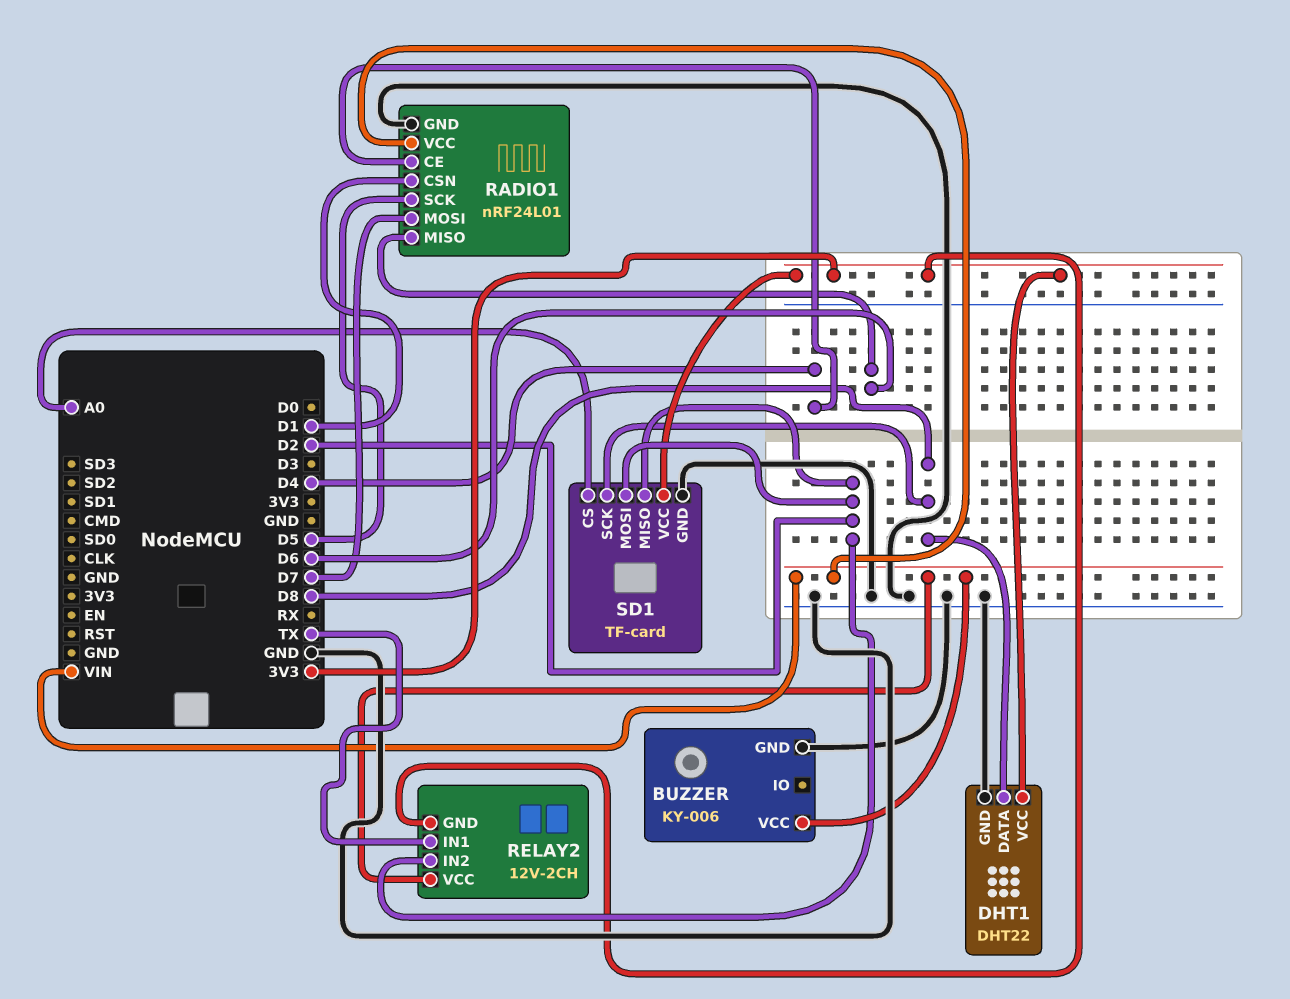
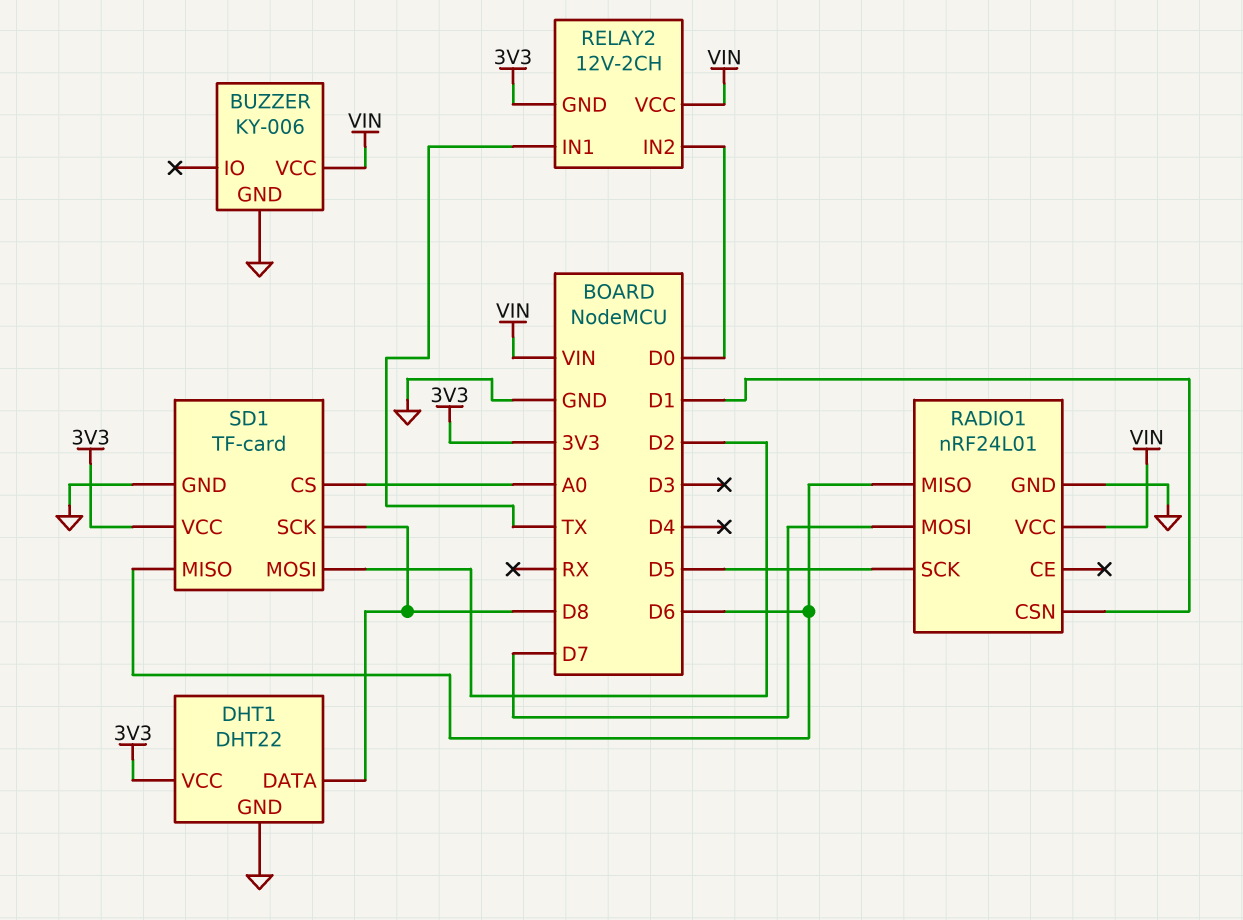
RADIO1 pin CE: D4 -> none
RELAY2 pin IN2: D2 -> D0
SD1 pin MISO: D2 -> D6

